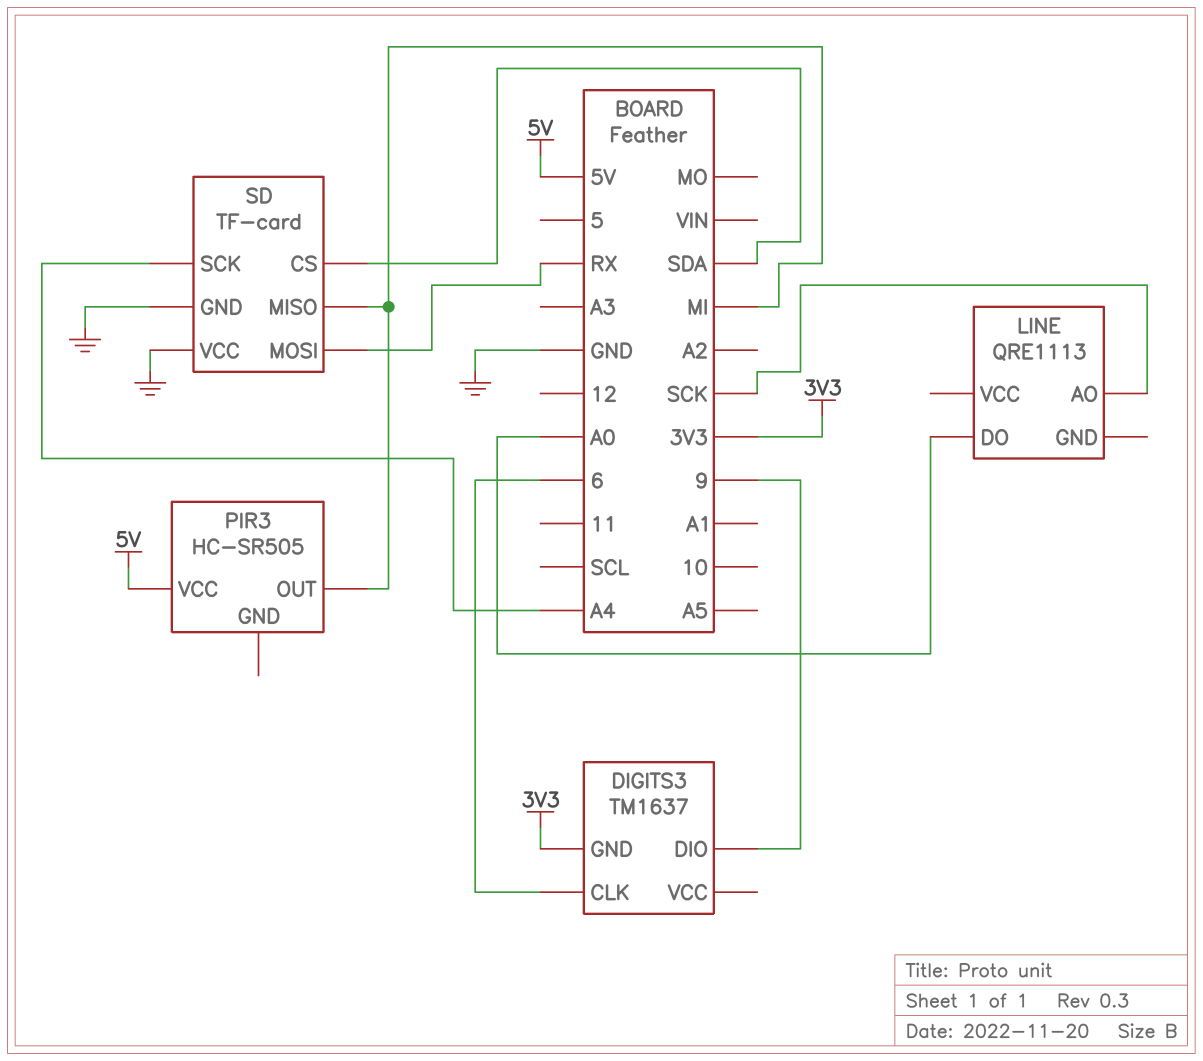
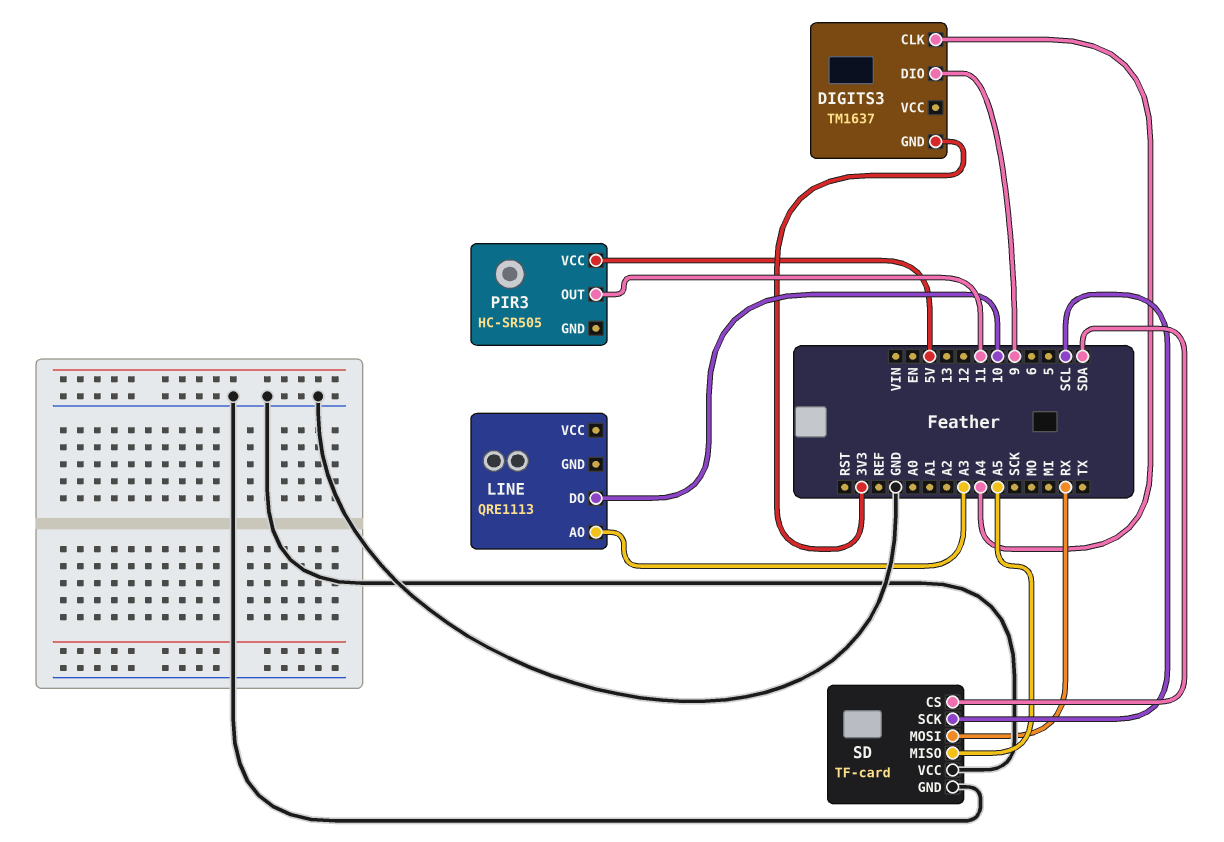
DIGITS3 pin CLK: 6 -> A4
LINE pin AO: SCK -> A3
LINE pin DO: A0 -> 10
PIR3 pin OUT: MI -> 11
SD pin MISO: MI -> A5
SD pin SCK: A4 -> SCL

